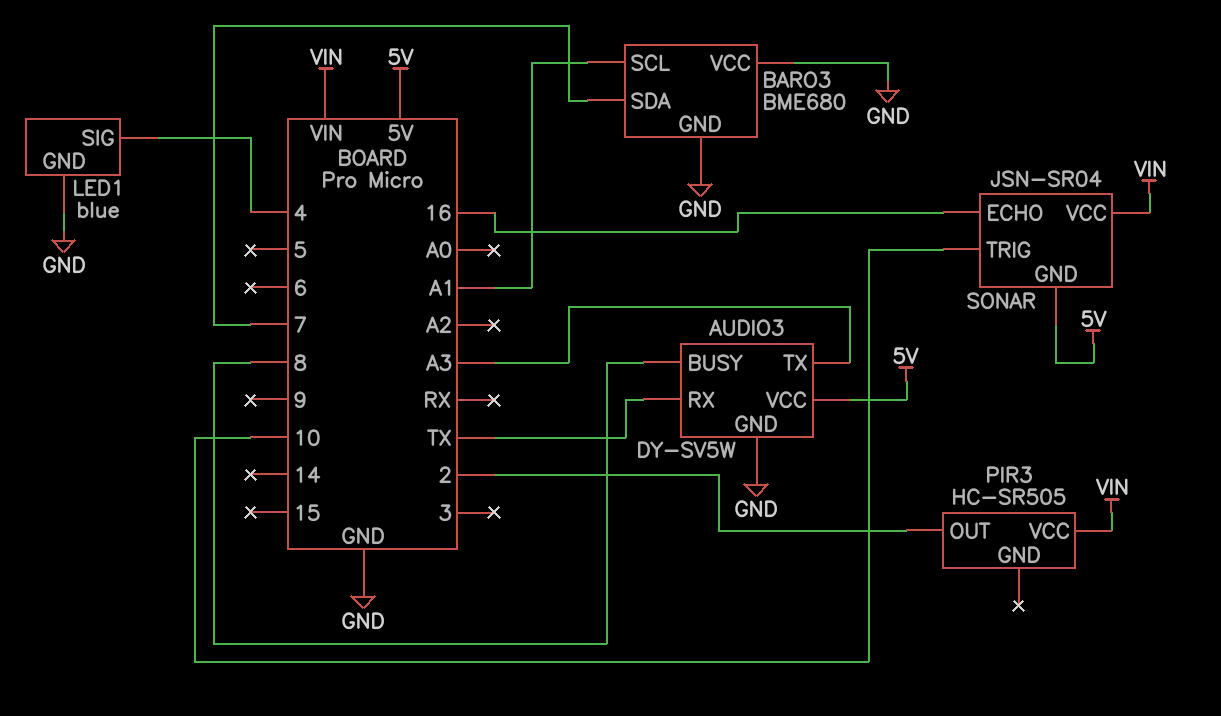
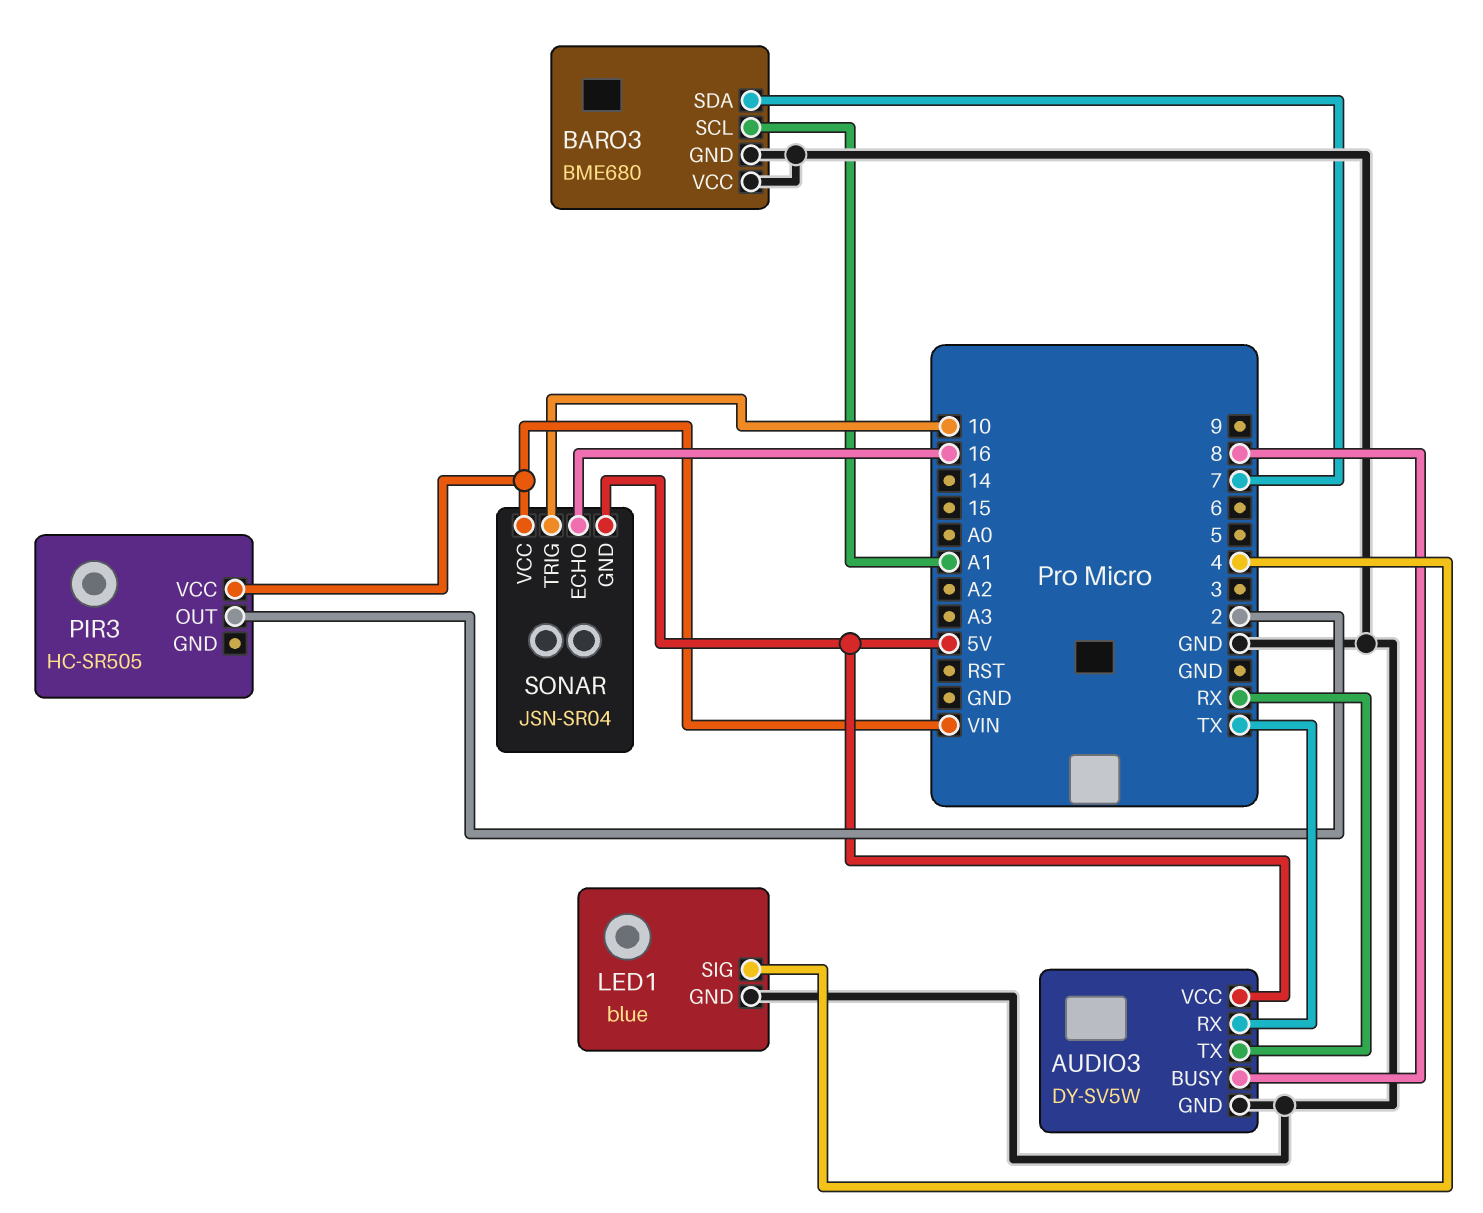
AUDIO3 pin TX: A3 -> RX

